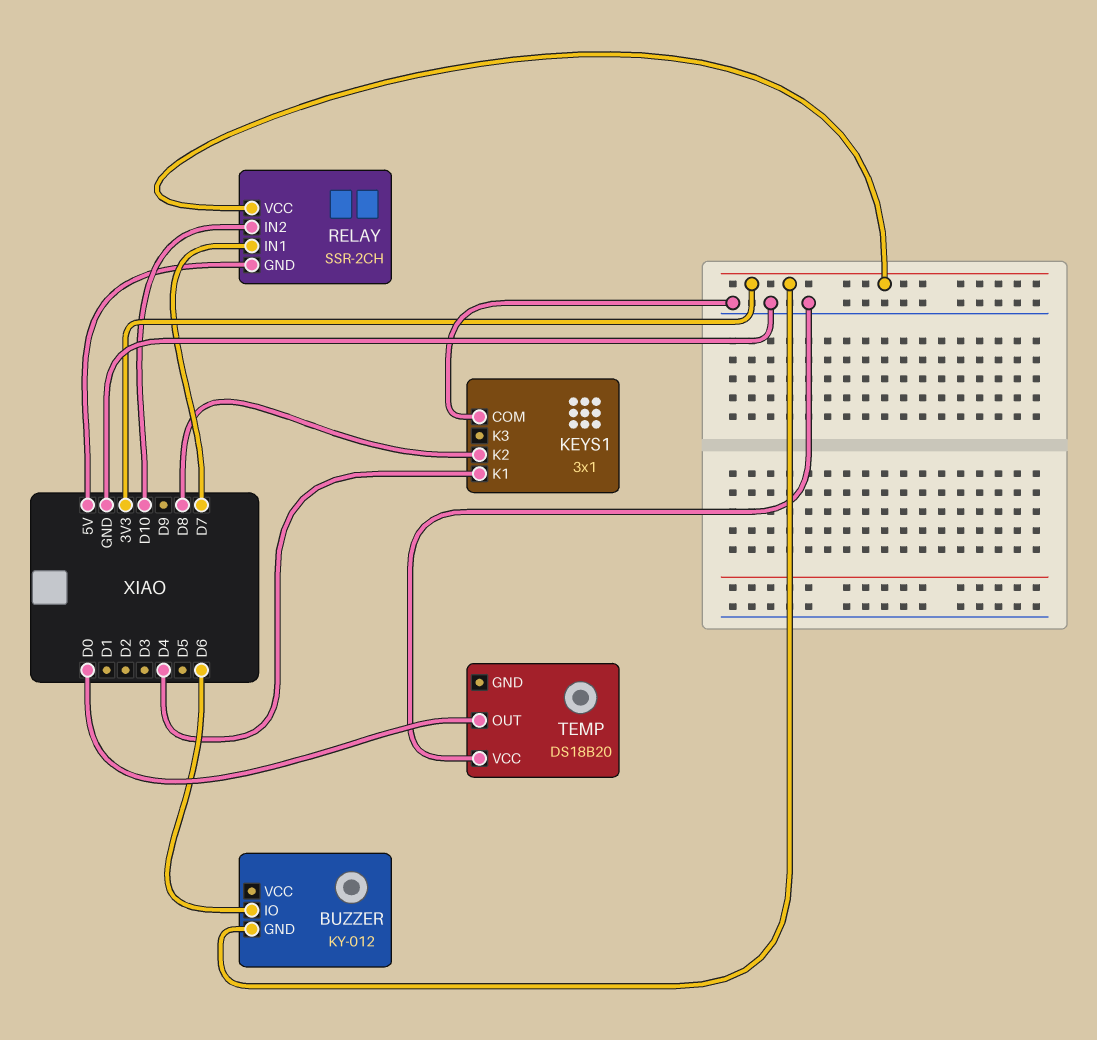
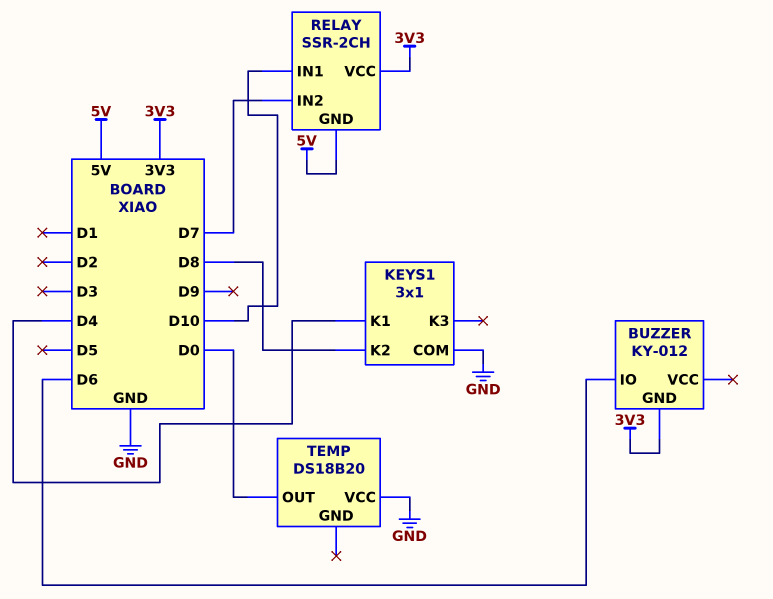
RELAY pin IN1: D7 -> D10
RELAY pin IN2: D10 -> D7

